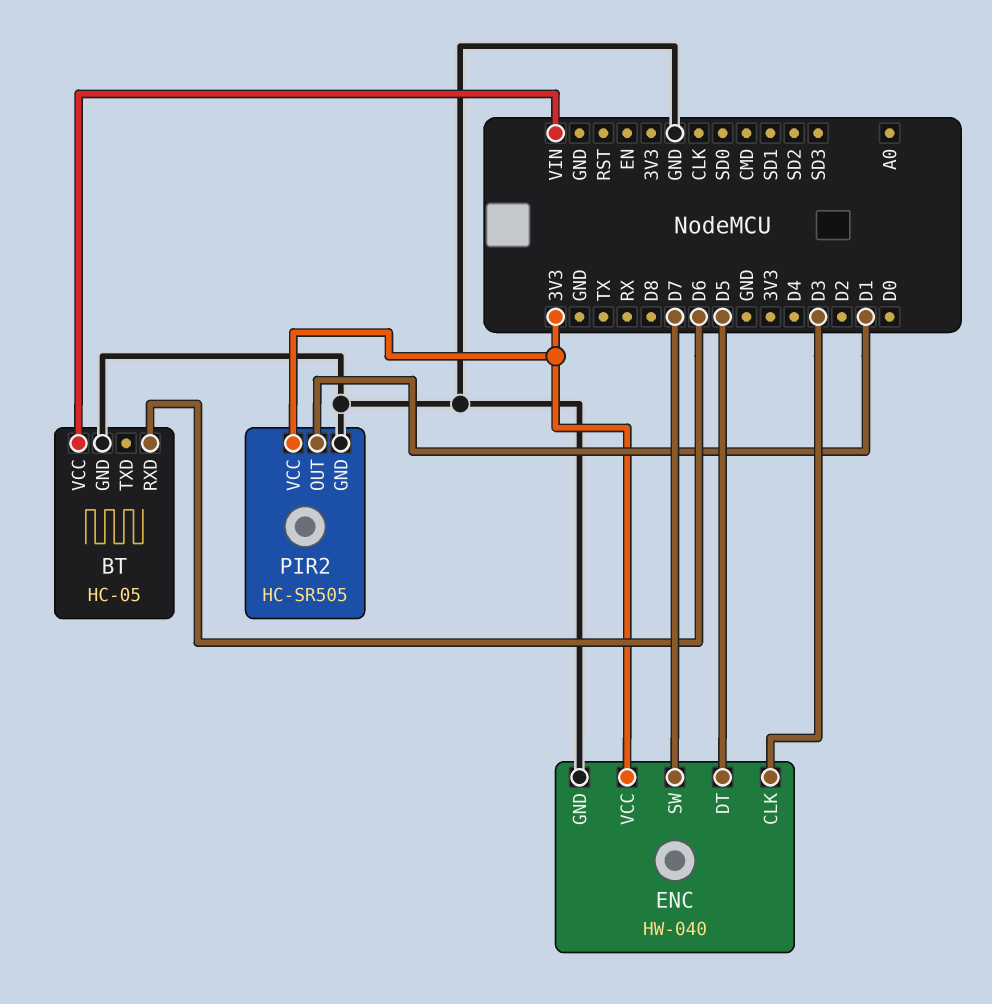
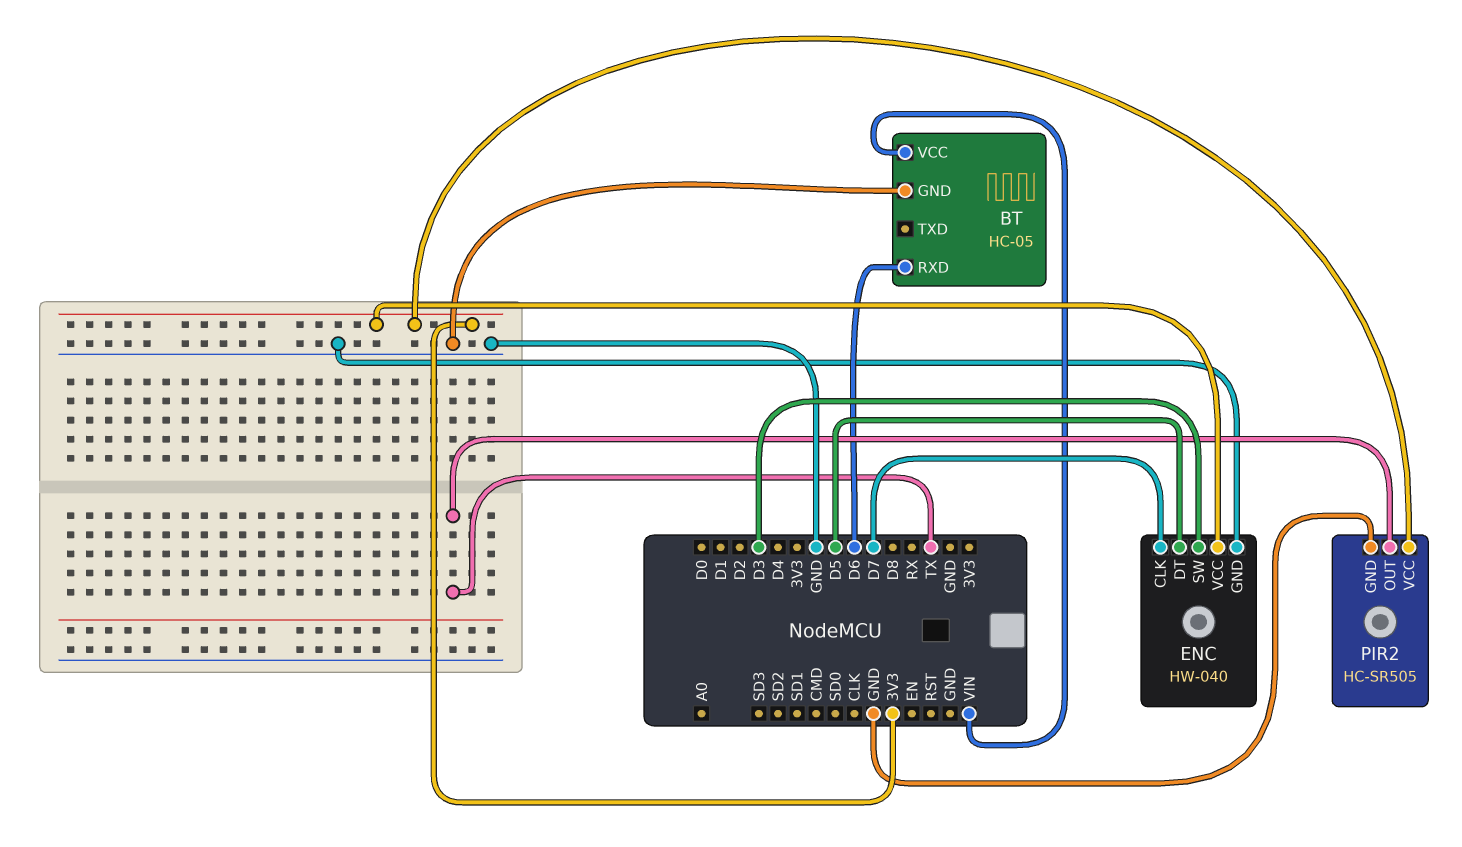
ENC pin CLK: D3 -> D7
ENC pin SW: D7 -> D3
PIR2 pin OUT: D1 -> TX

